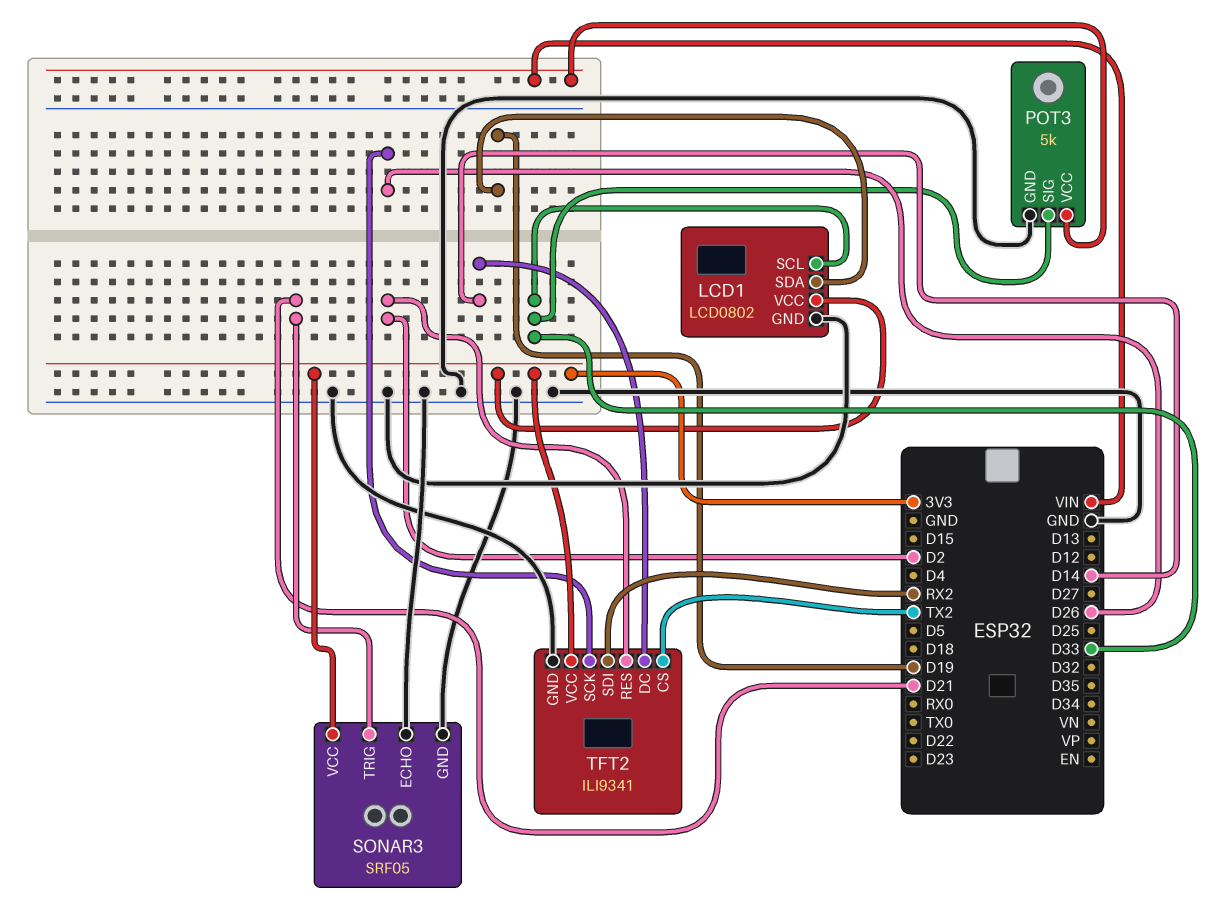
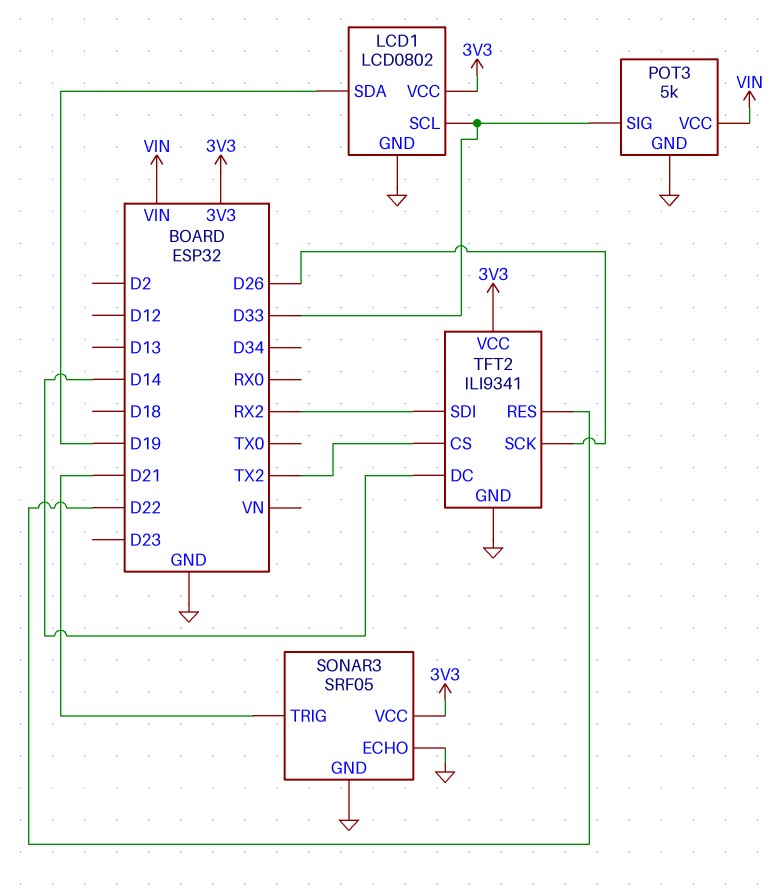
TFT2 pin RES: D2 -> D22

